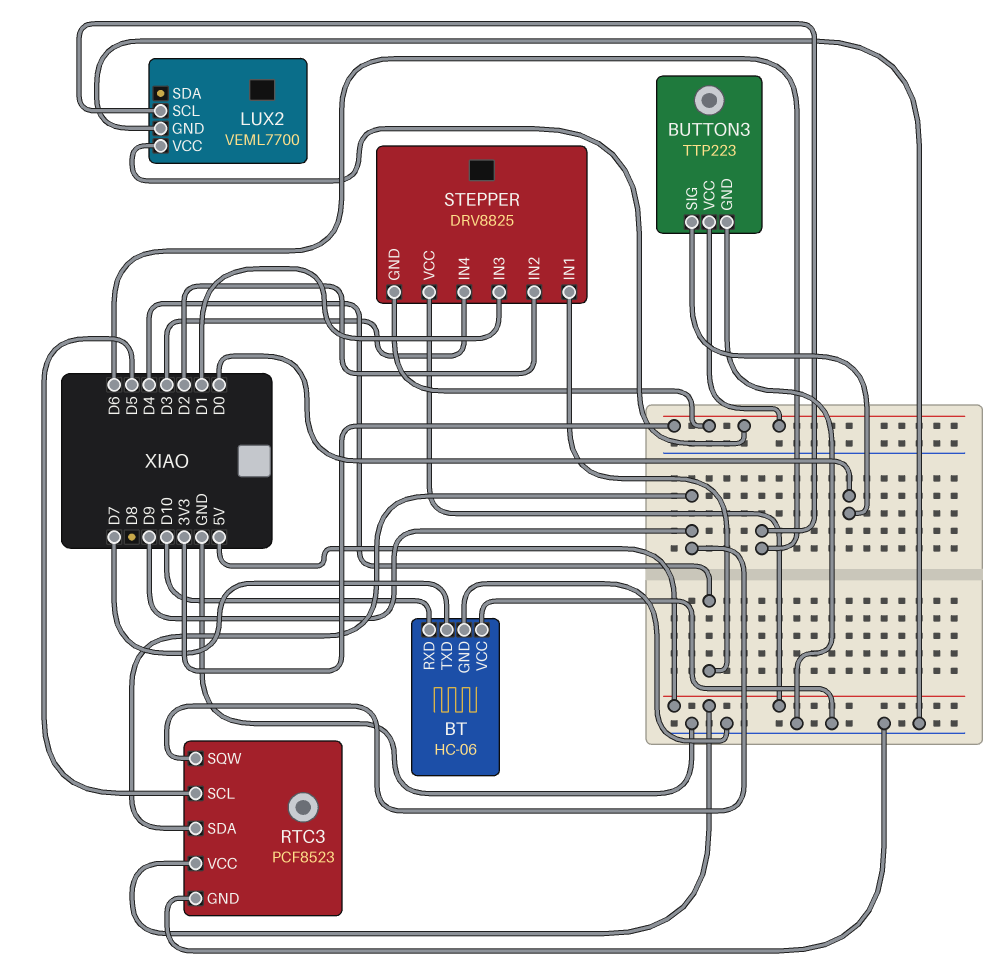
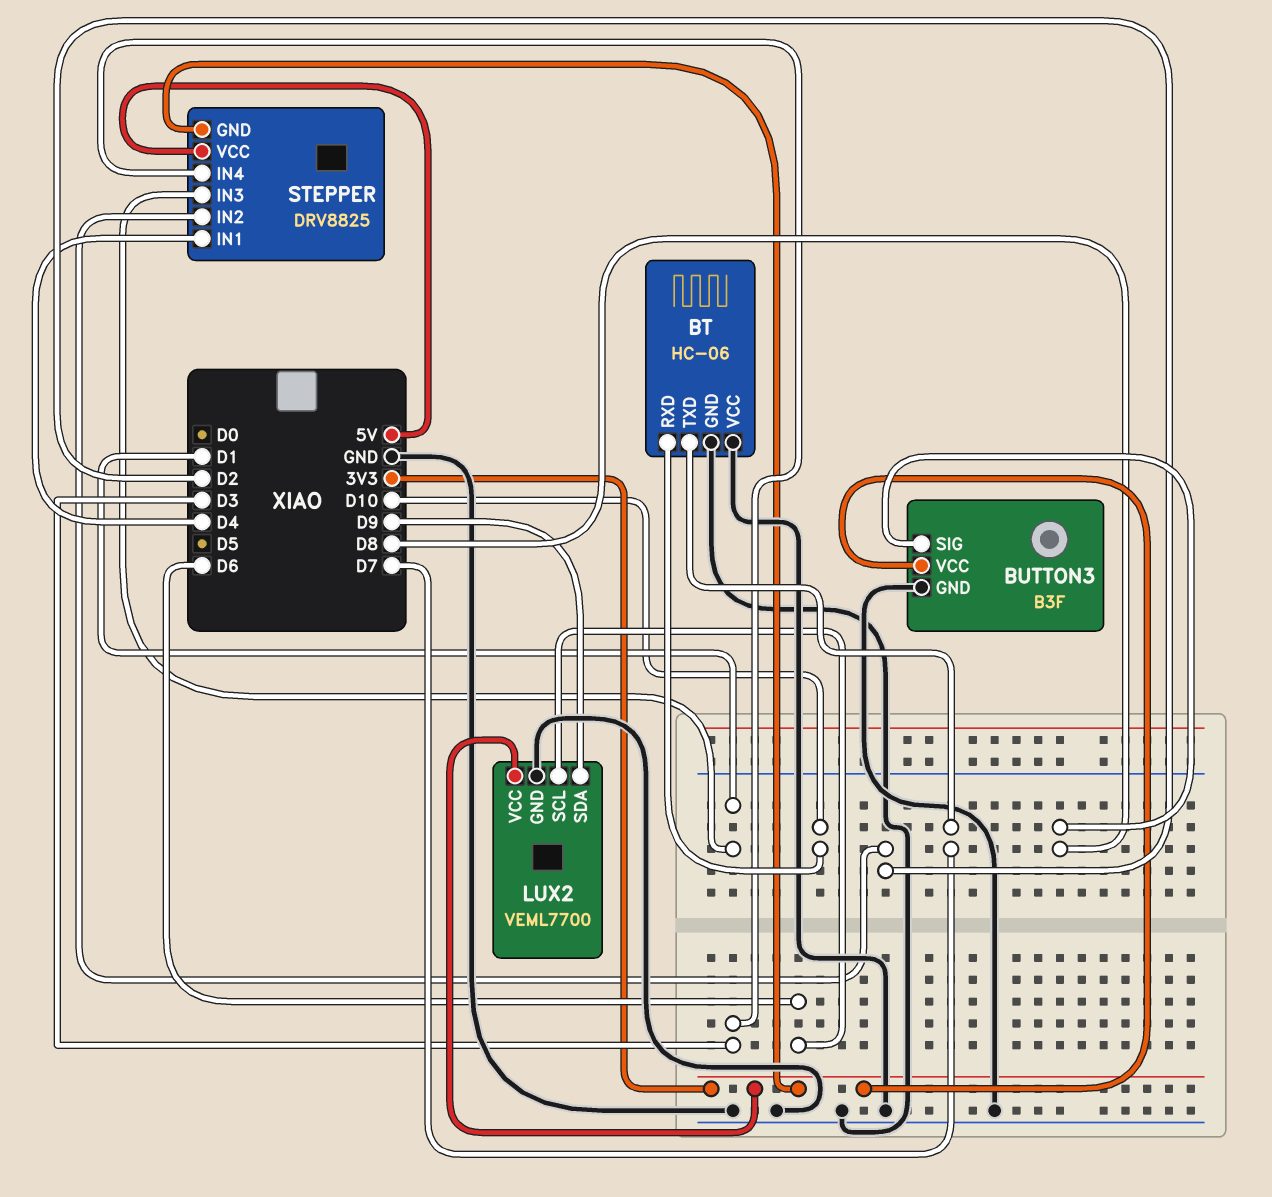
BUTTON3: TTP223 -> B3F
BUTTON3 pin SIG: D0 -> D8
LUX2 pin SDA: none -> D9
RTC3: PCF8523 -> none
RTC3 pin GND: GND -> none
RTC3 pin SCL: D5 -> none
RTC3 pin SDA: D9 -> none
RTC3 pin SQW: D9 -> none
RTC3 pin VCC: 5V -> none

